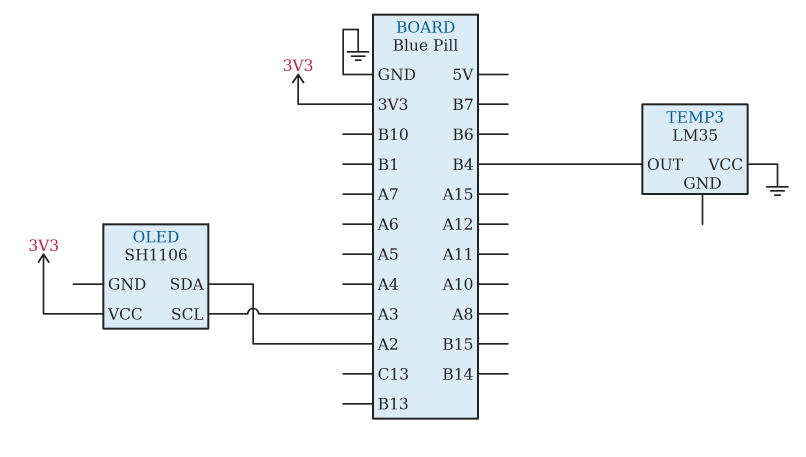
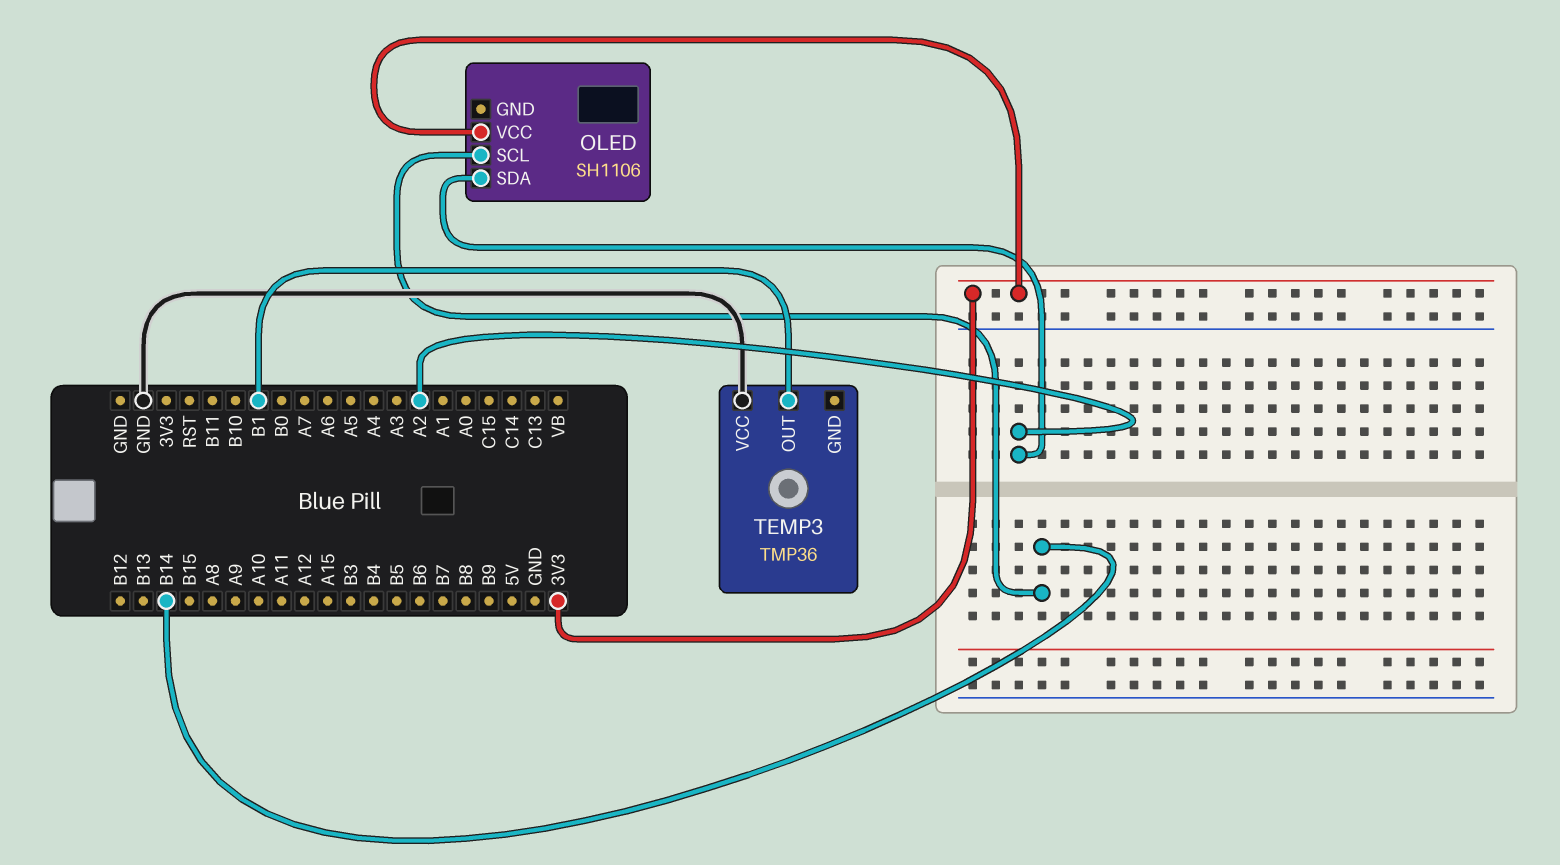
OLED pin SCL: A3 -> B14
TEMP3: LM35 -> TMP36
TEMP3 pin OUT: B4 -> B1

